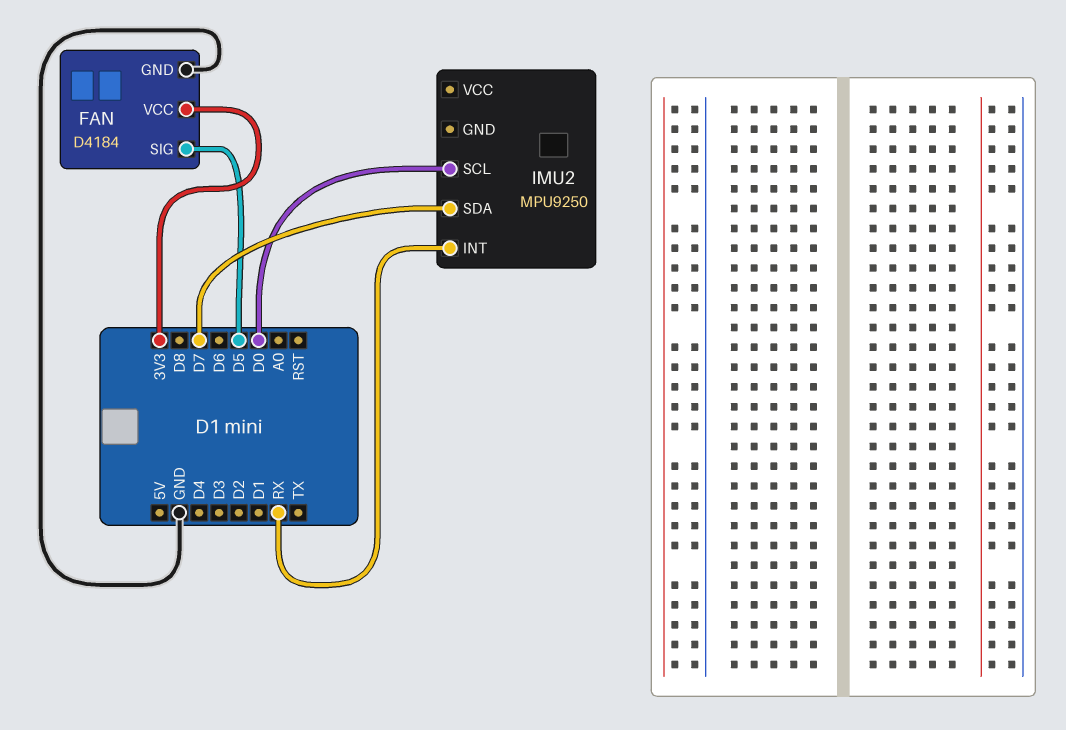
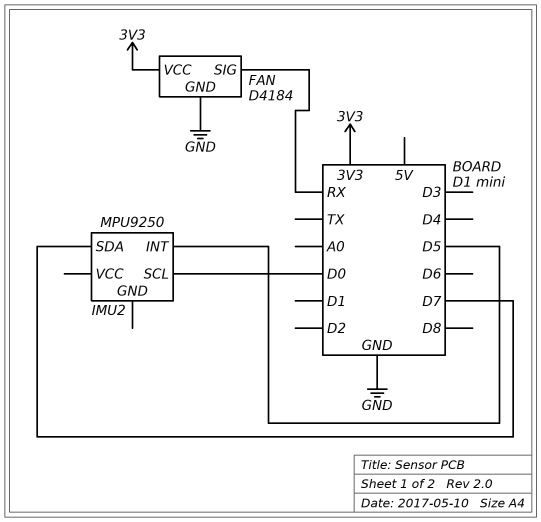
FAN pin SIG: D5 -> RX
IMU2 pin INT: RX -> D5

